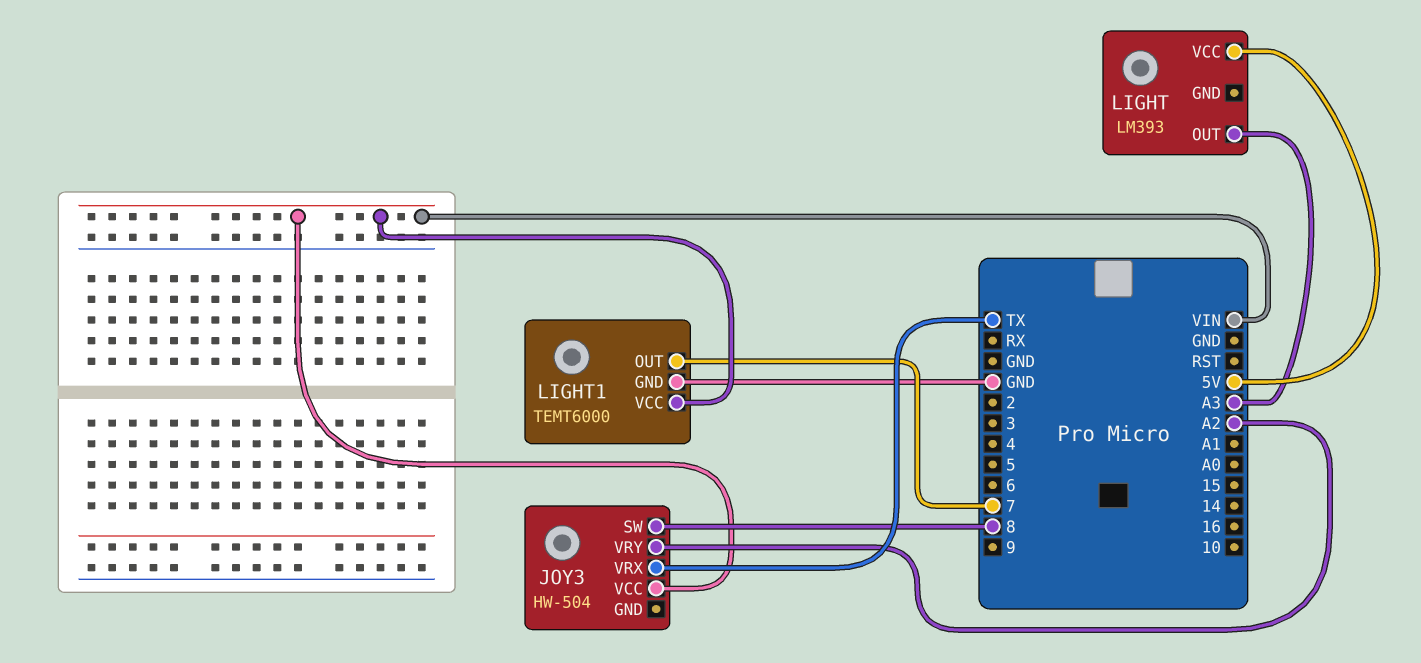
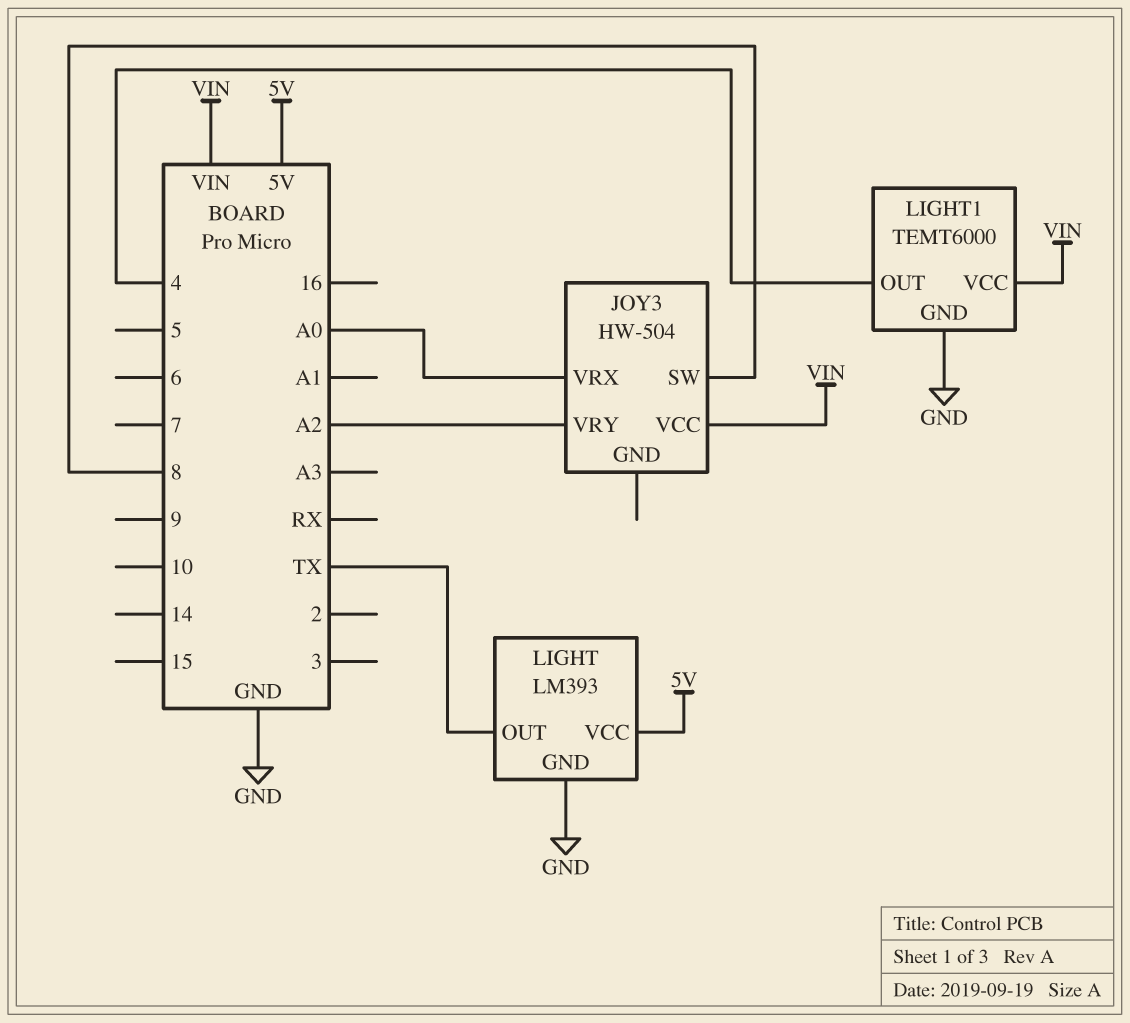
JOY3 pin VRX: TX -> A0
LIGHT pin GND: none -> GND
LIGHT pin OUT: A3 -> TX
LIGHT1 pin OUT: 7 -> 4

